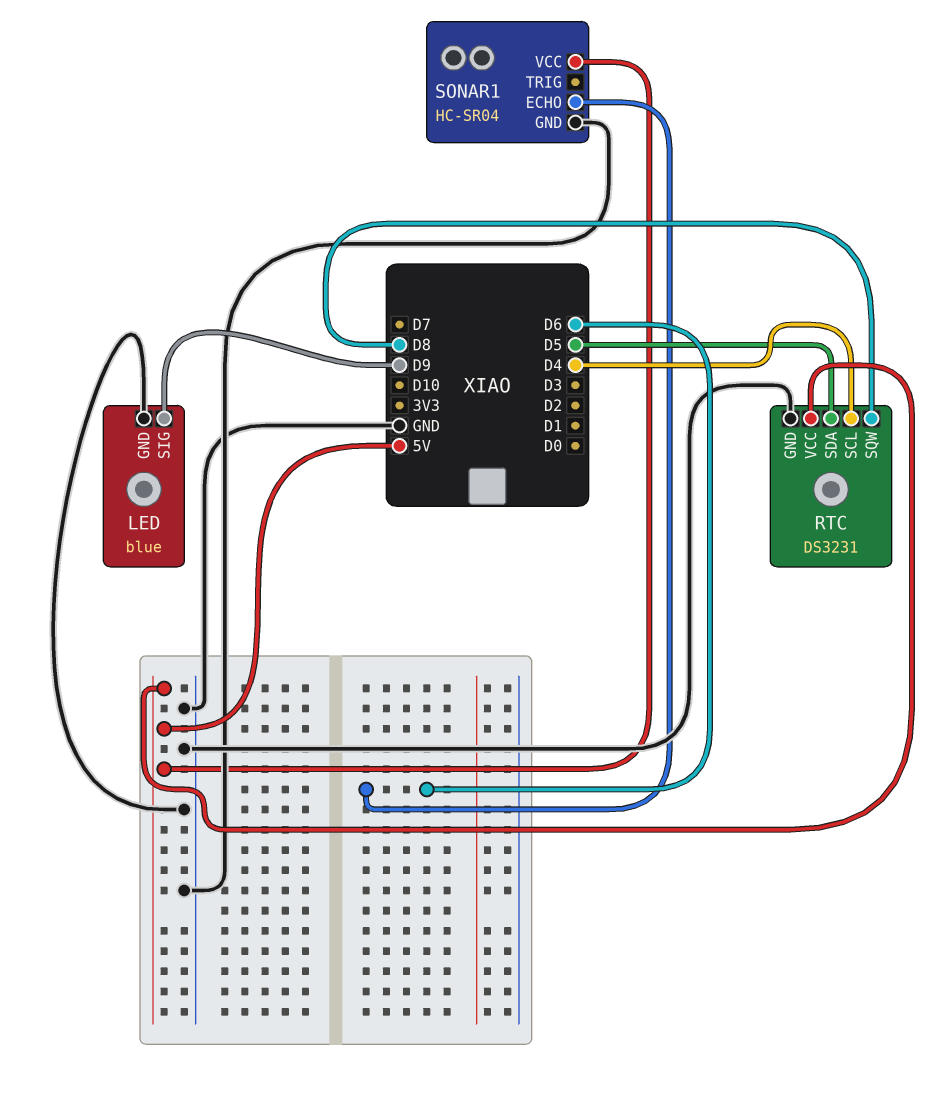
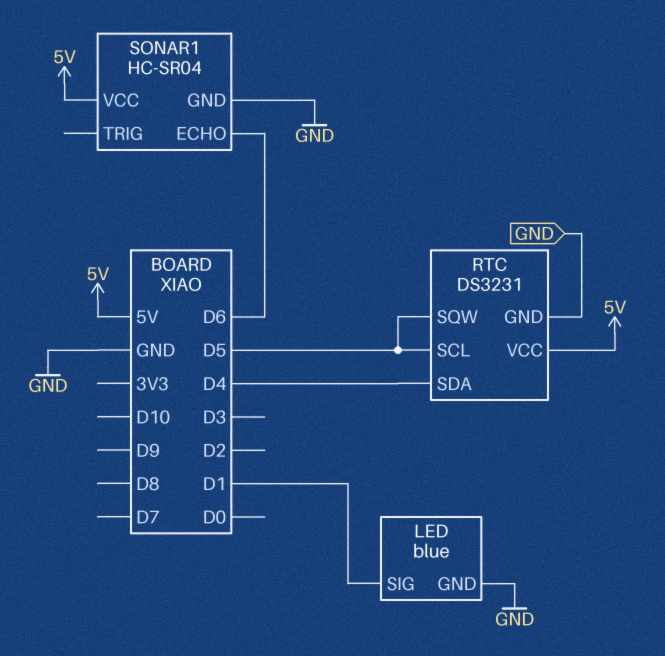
LED pin SIG: D9 -> D1
RTC pin SCL: D4 -> D5
RTC pin SDA: D5 -> D4
RTC pin SQW: D8 -> D5

